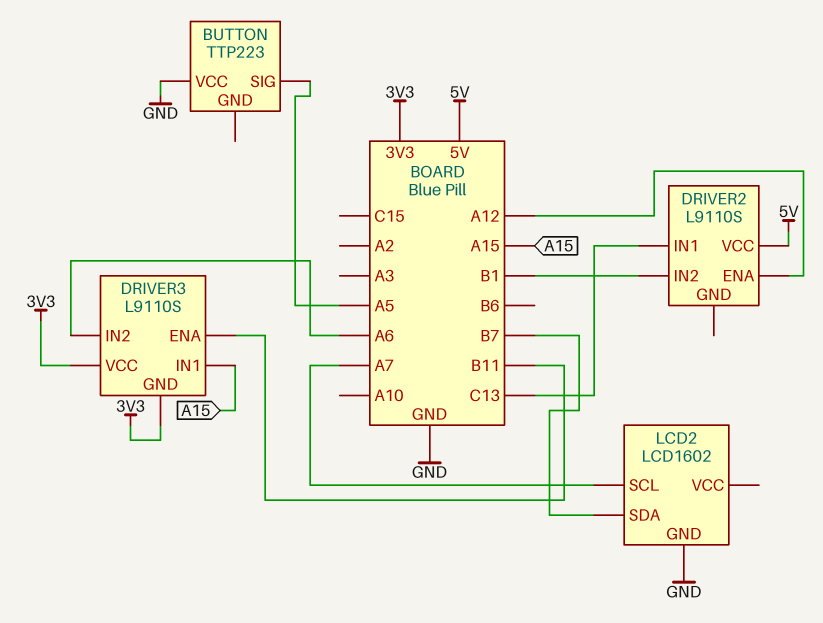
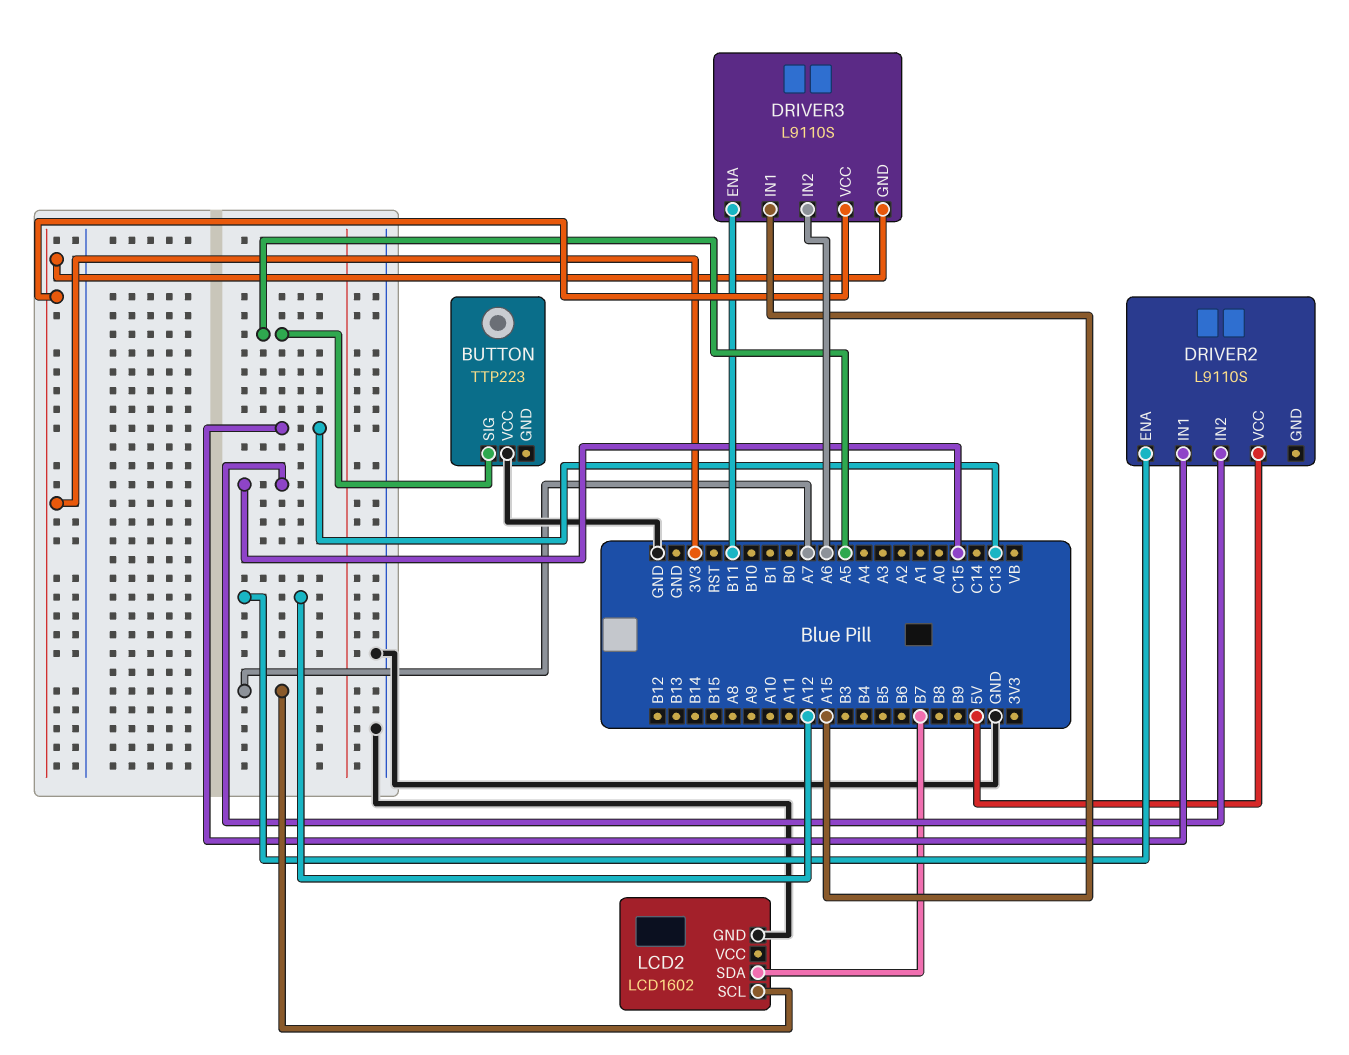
DRIVER2 pin IN2: B1 -> C15

